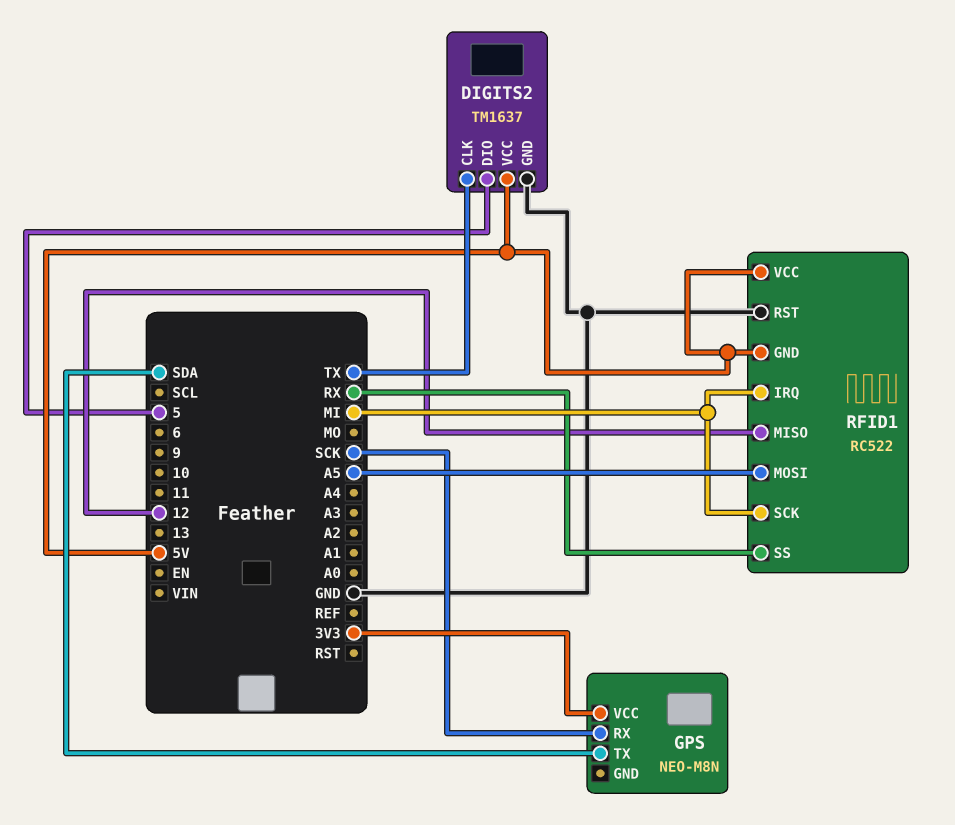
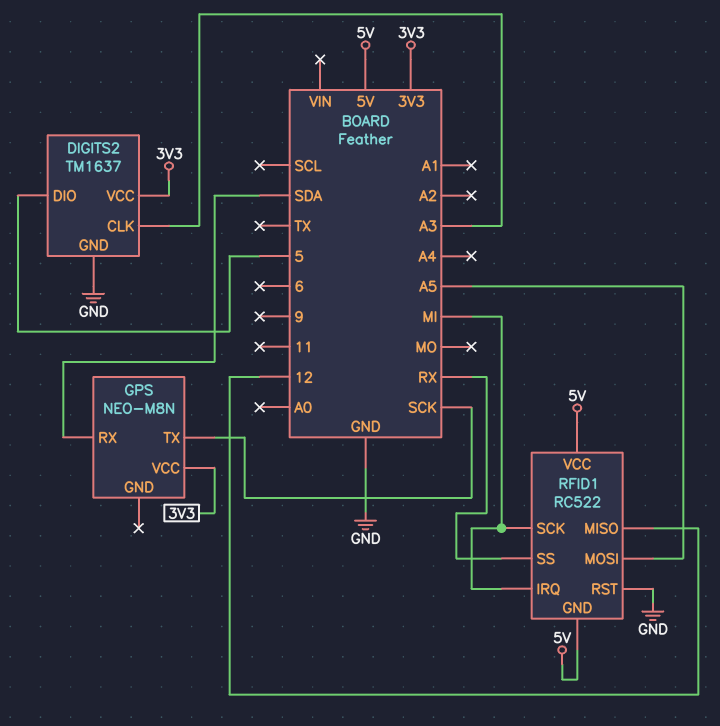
DIGITS2 pin CLK: TX -> A3
DIGITS2 pin VCC: 5V -> 3V3
GPS pin RX: SCK -> SDA
GPS pin TX: SDA -> SCK

